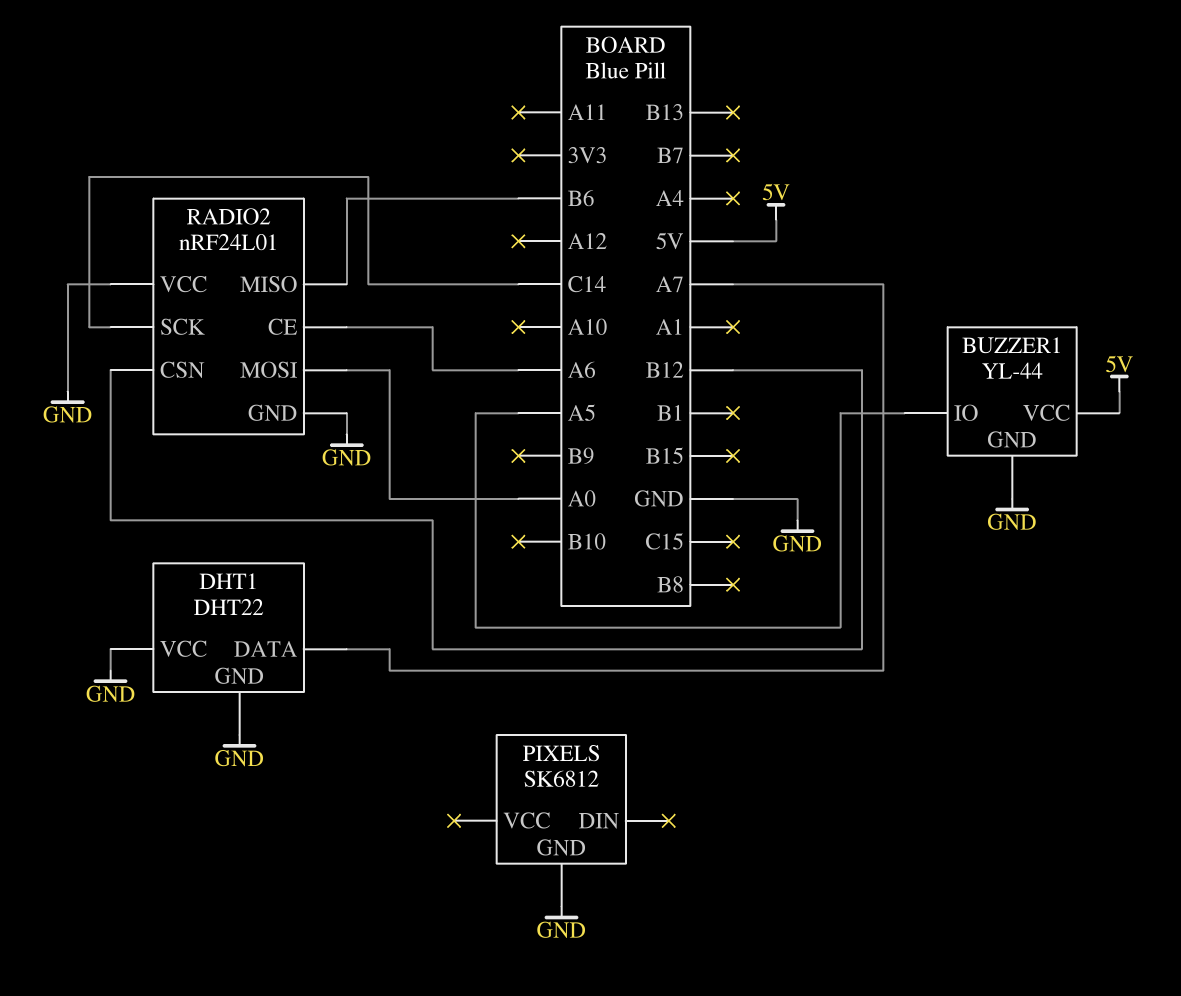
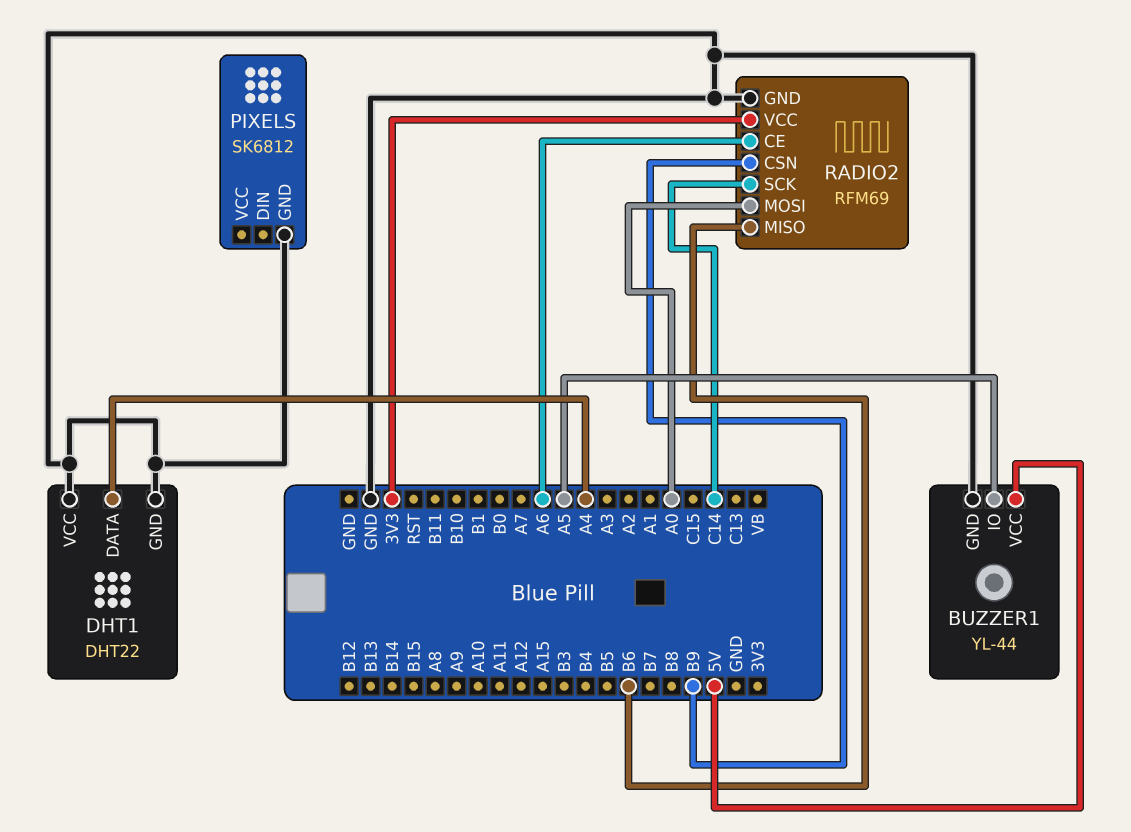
DHT1 pin DATA: A7 -> A4
RADIO2: nRF24L01 -> RFM69
RADIO2 pin CSN: B12 -> B9
RADIO2 pin VCC: GND -> 3V3

